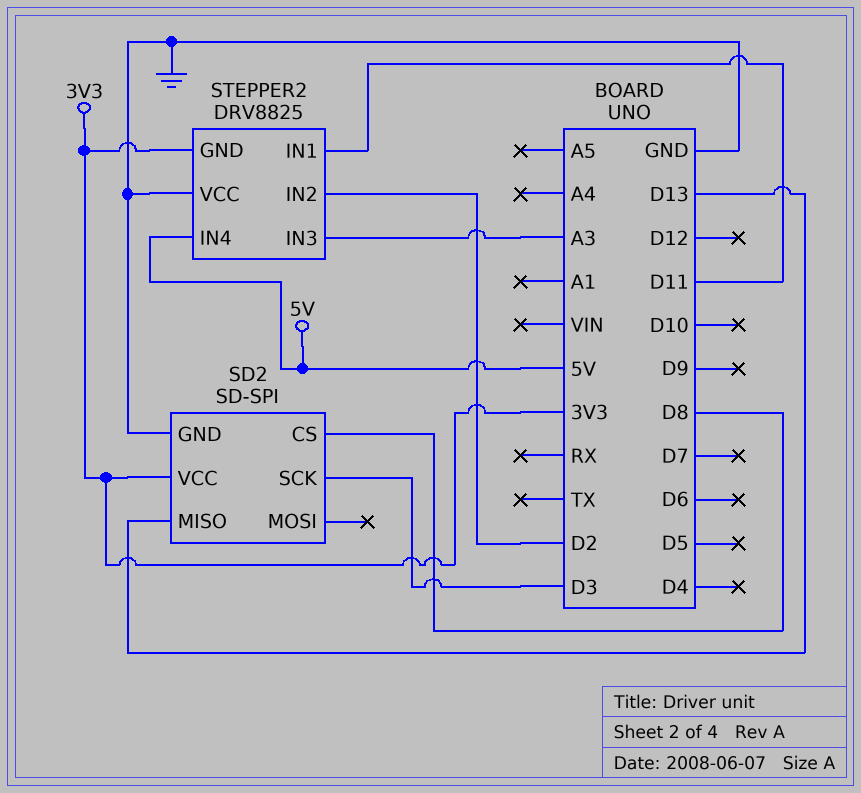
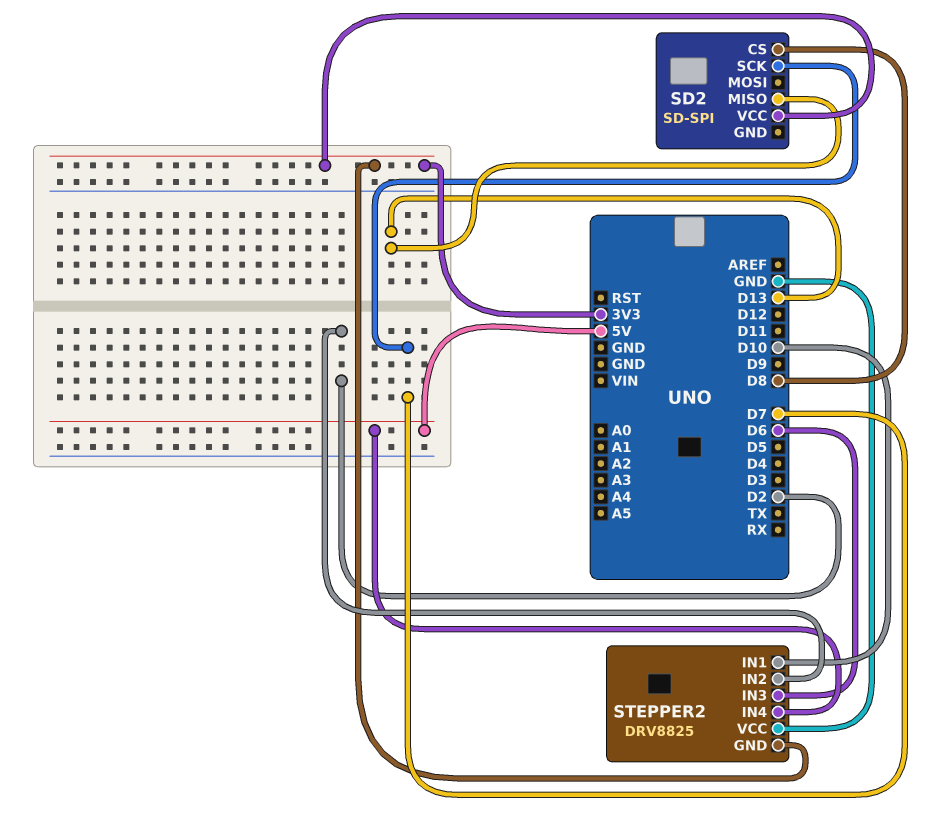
SD2 pin GND: GND -> none
SD2 pin SCK: D3 -> D7
STEPPER2 pin IN1: D11 -> D10
STEPPER2 pin IN3: A3 -> D6

